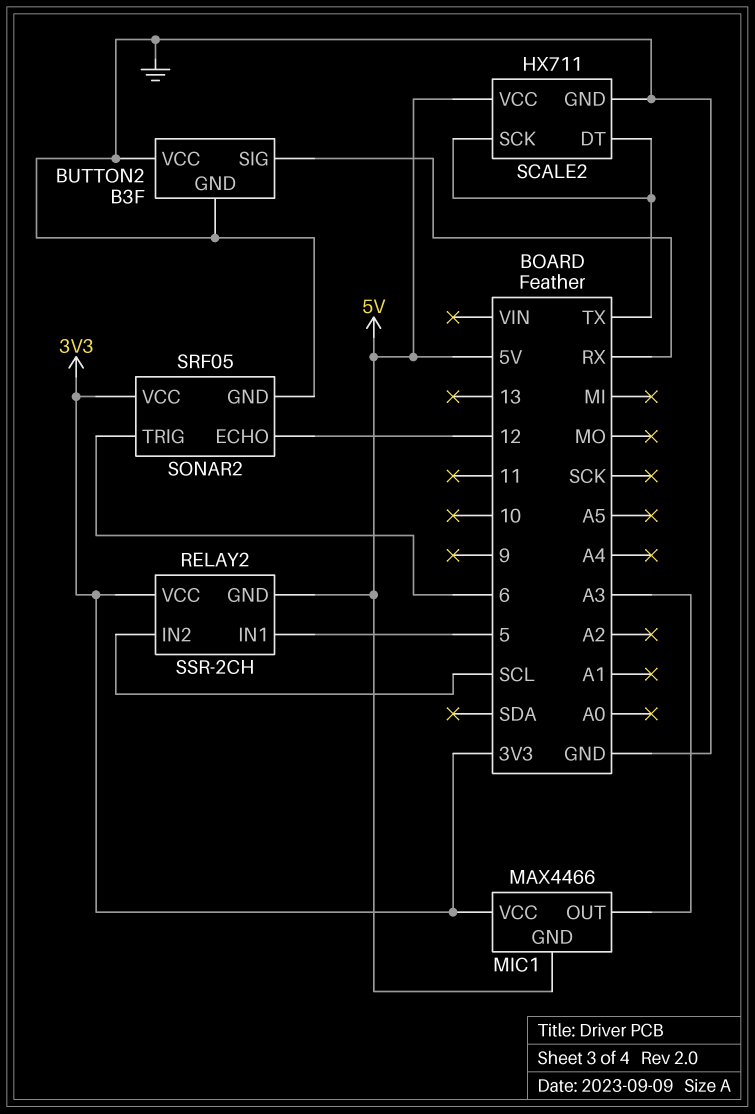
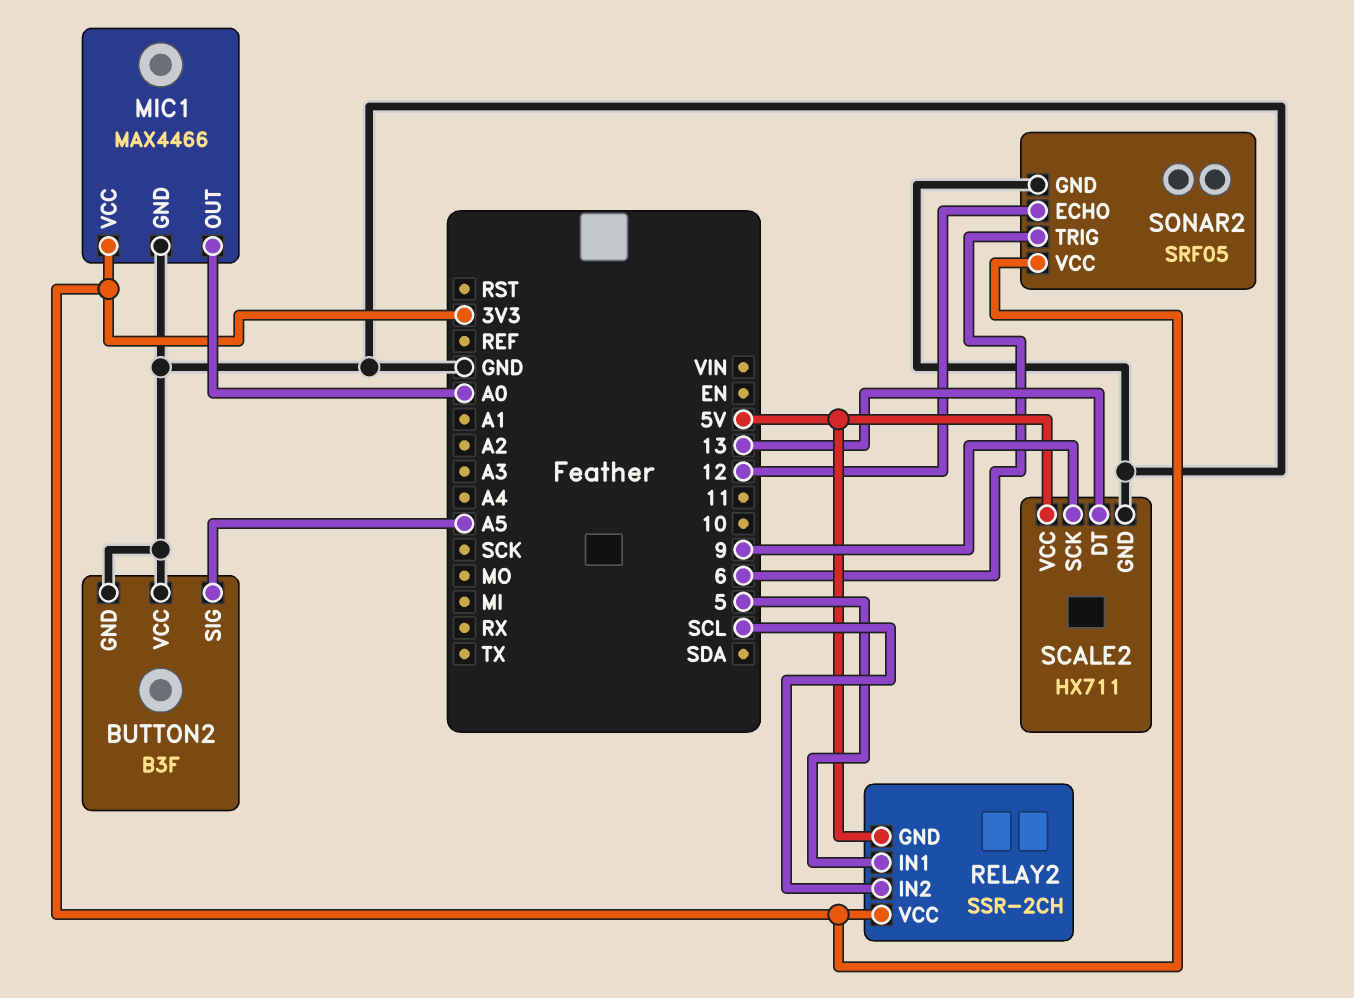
BUTTON2 pin SIG: RX -> A5
MIC1 pin GND: 5V -> GND
MIC1 pin OUT: A3 -> A0
SCALE2 pin DT: TX -> 13
SCALE2 pin SCK: TX -> 9

